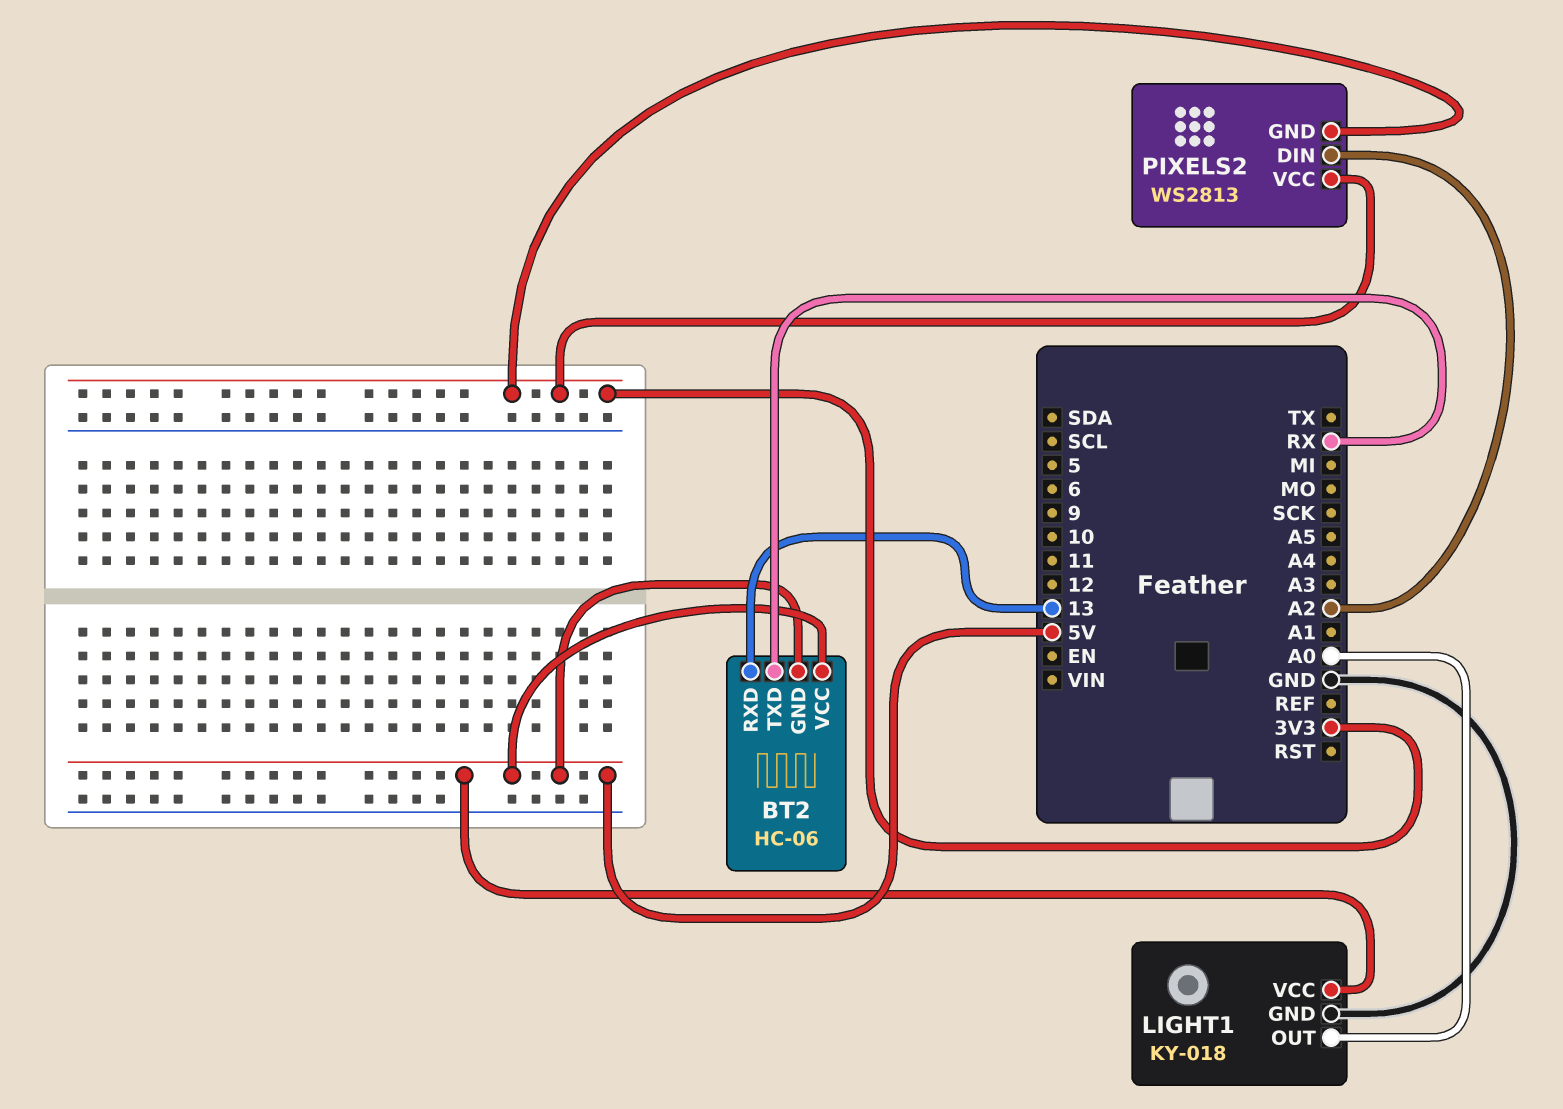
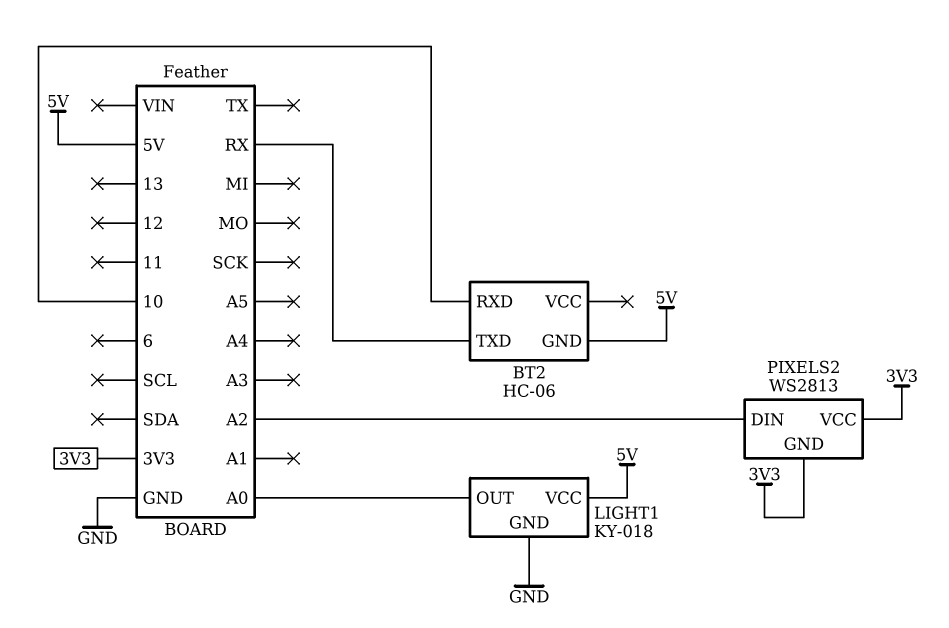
BT2 pin RXD: 13 -> 10
BT2 pin VCC: 5V -> none

